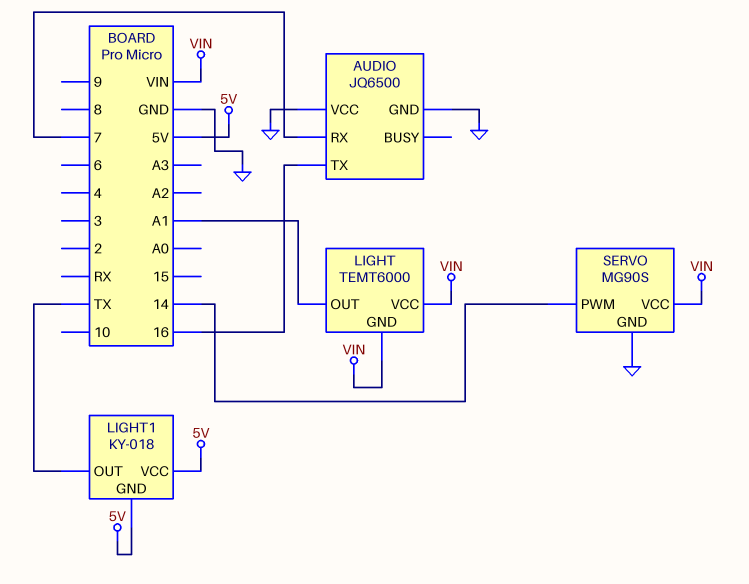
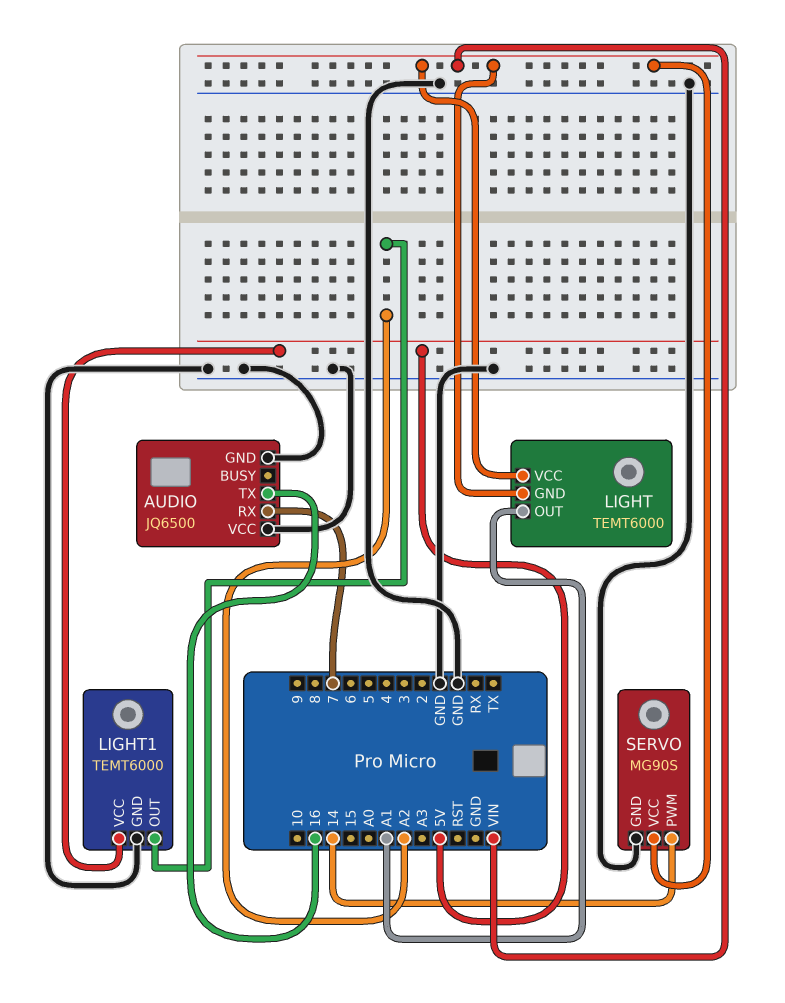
LIGHT1: KY-018 -> TEMT6000
LIGHT1 pin GND: 5V -> GND
LIGHT1 pin OUT: TX -> A2

